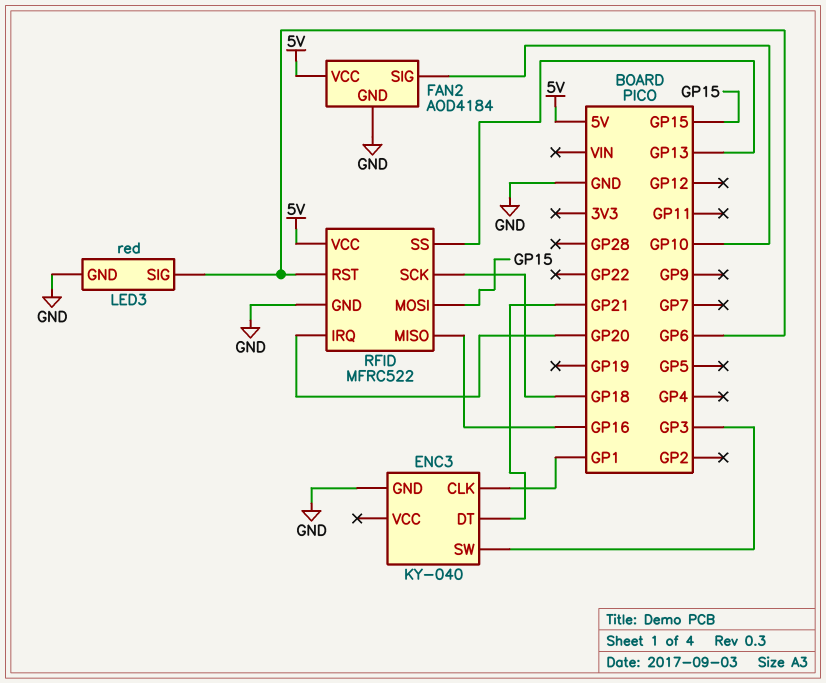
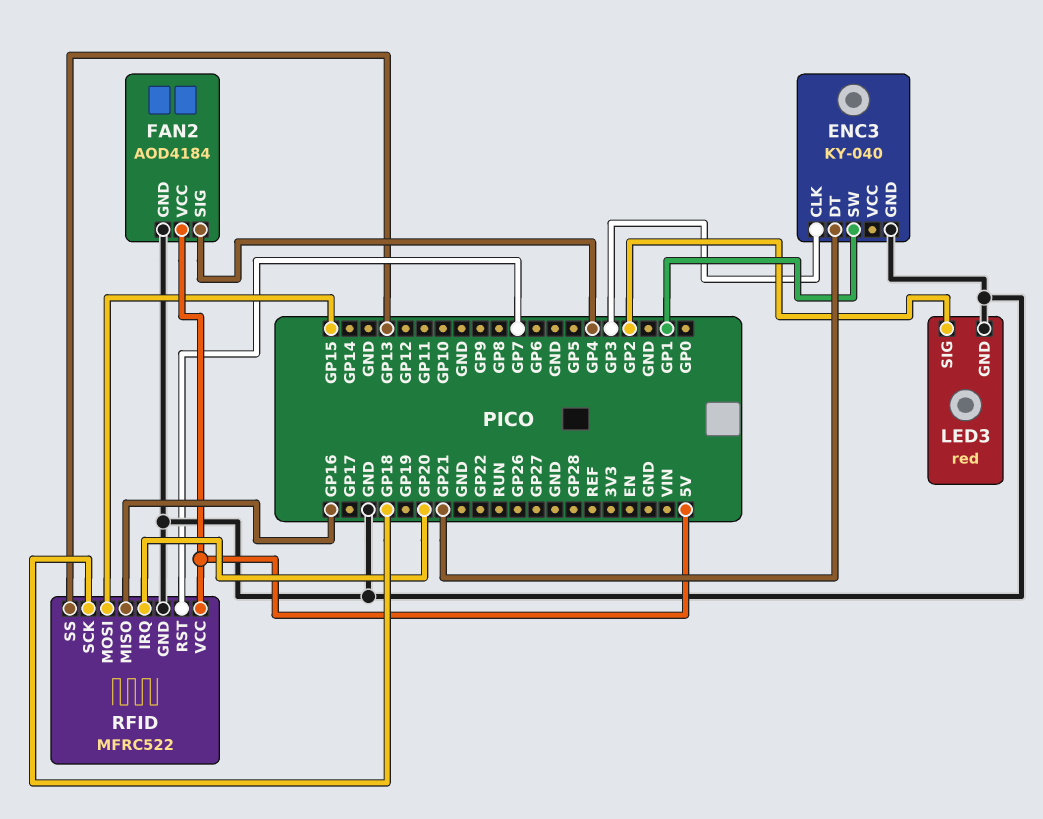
ENC3 pin CLK: GP1 -> GP3
ENC3 pin SW: GP3 -> GP1
FAN2 pin SIG: GP10 -> GP4
LED3 pin SIG: GP6 -> GP2
RFID pin RST: GP6 -> GP7

